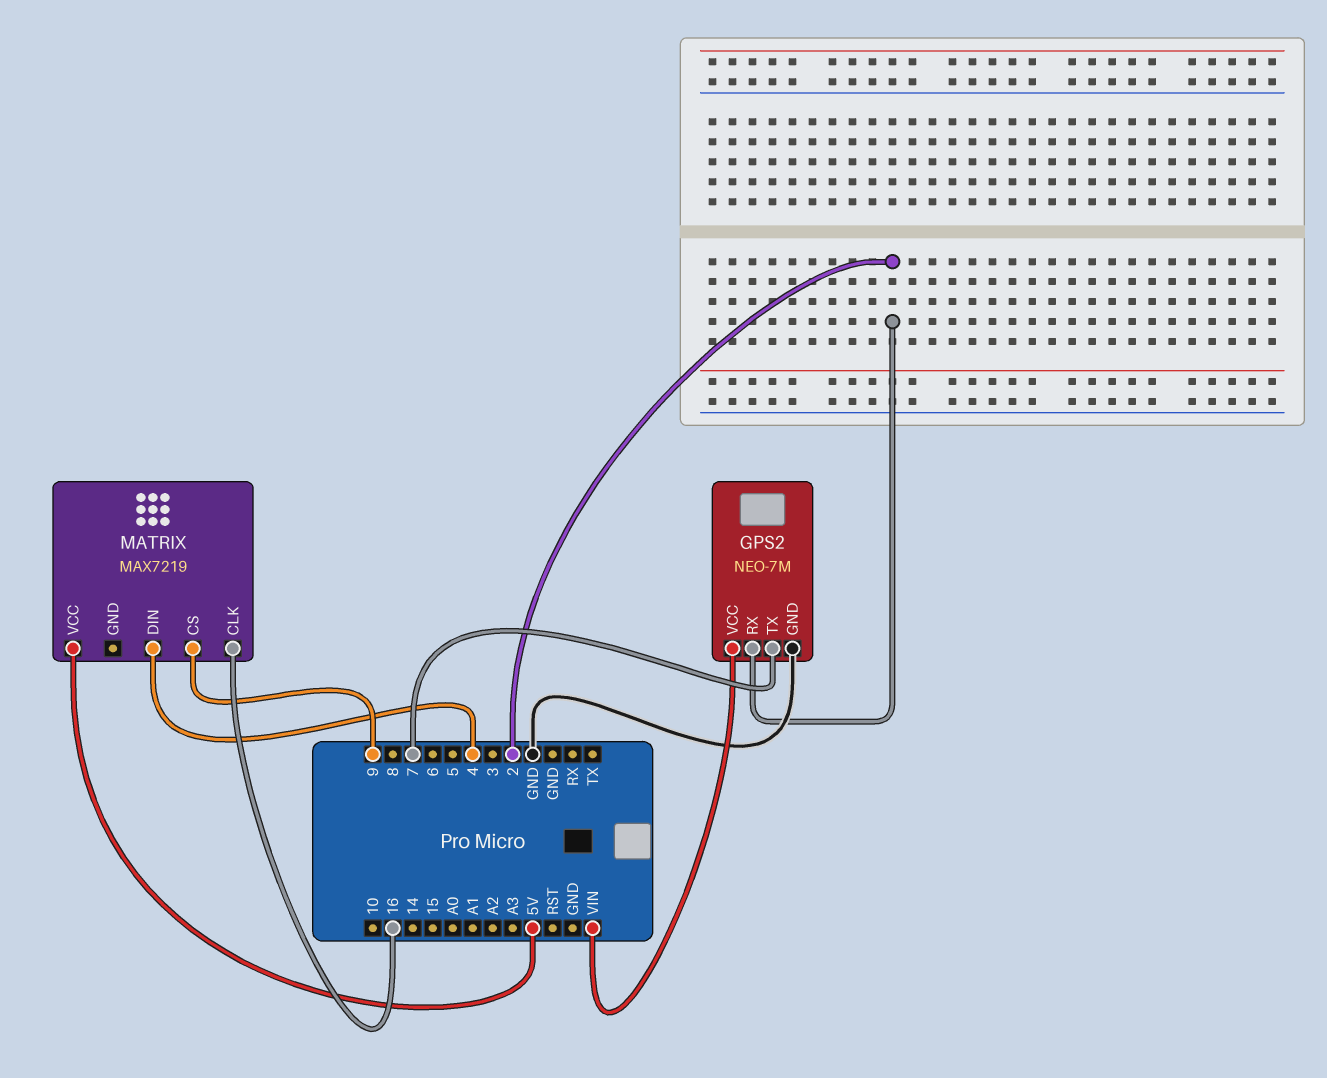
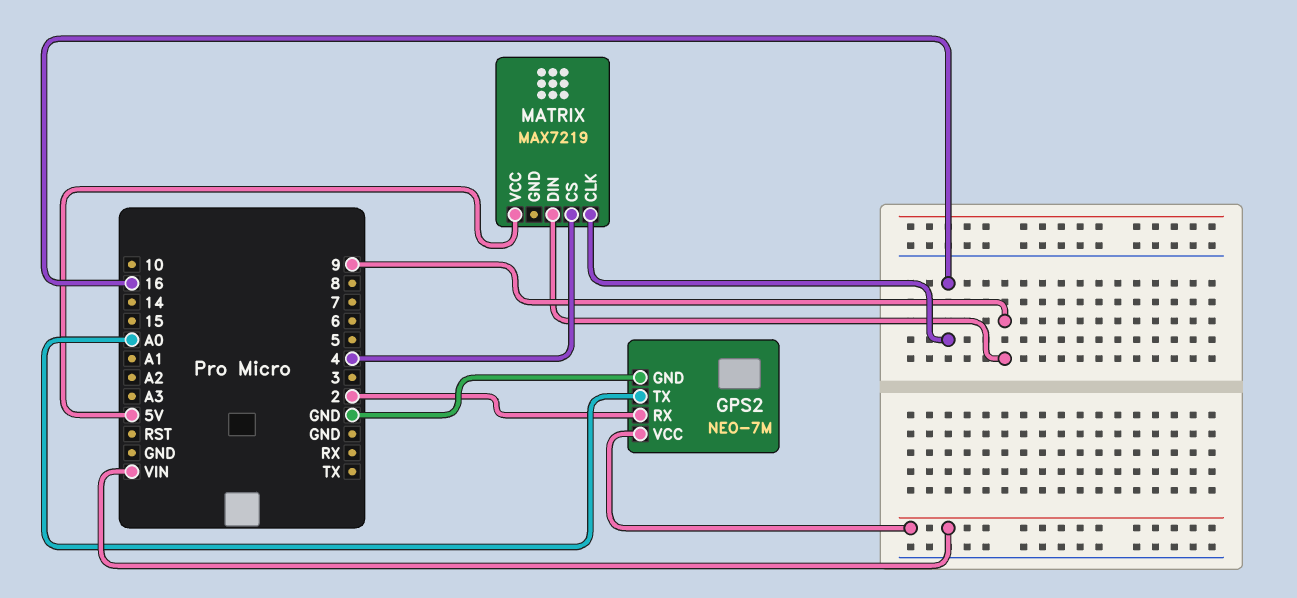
GPS2 pin TX: 7 -> A0
MATRIX pin CS: 9 -> 4
MATRIX pin DIN: 4 -> 9

